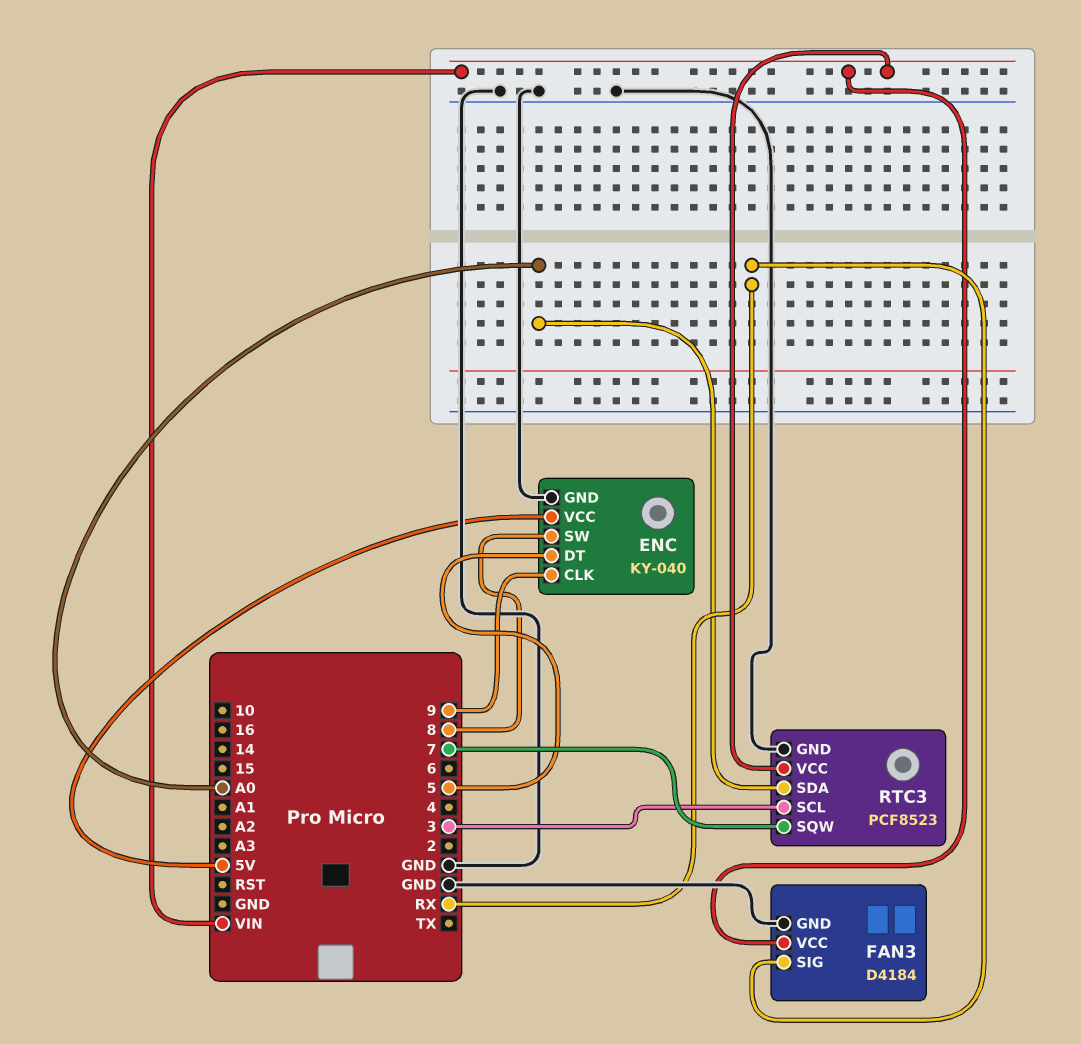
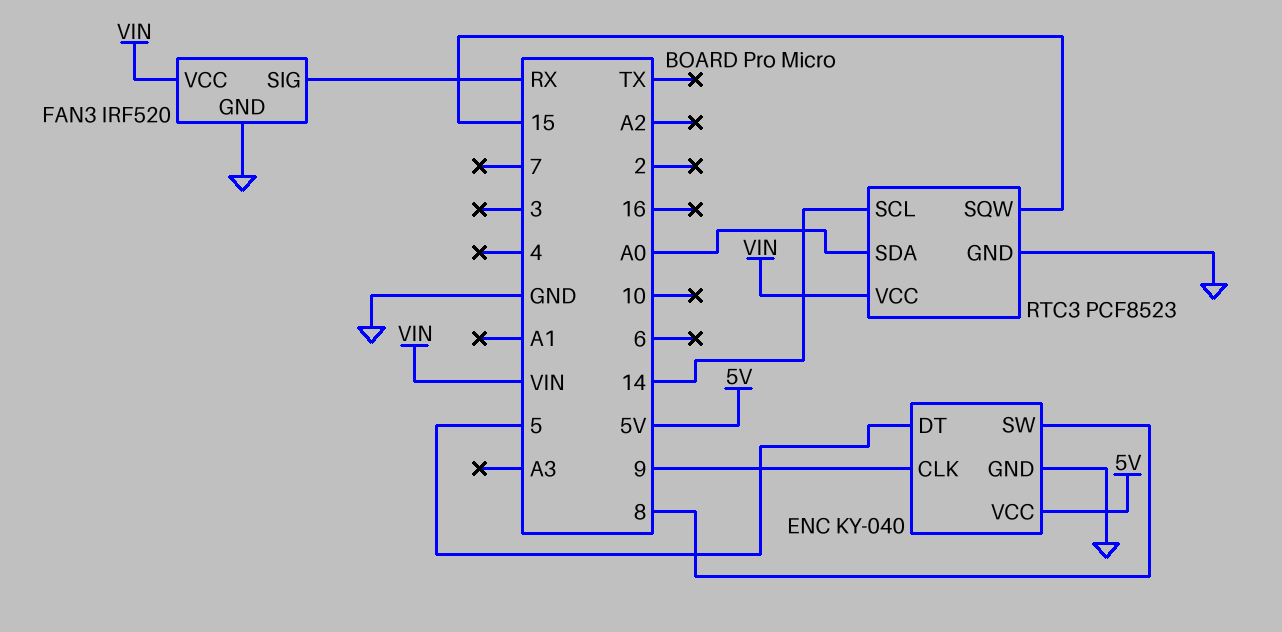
FAN3: D4184 -> IRF520
RTC3 pin SCL: 3 -> 14
RTC3 pin SQW: 7 -> 15

